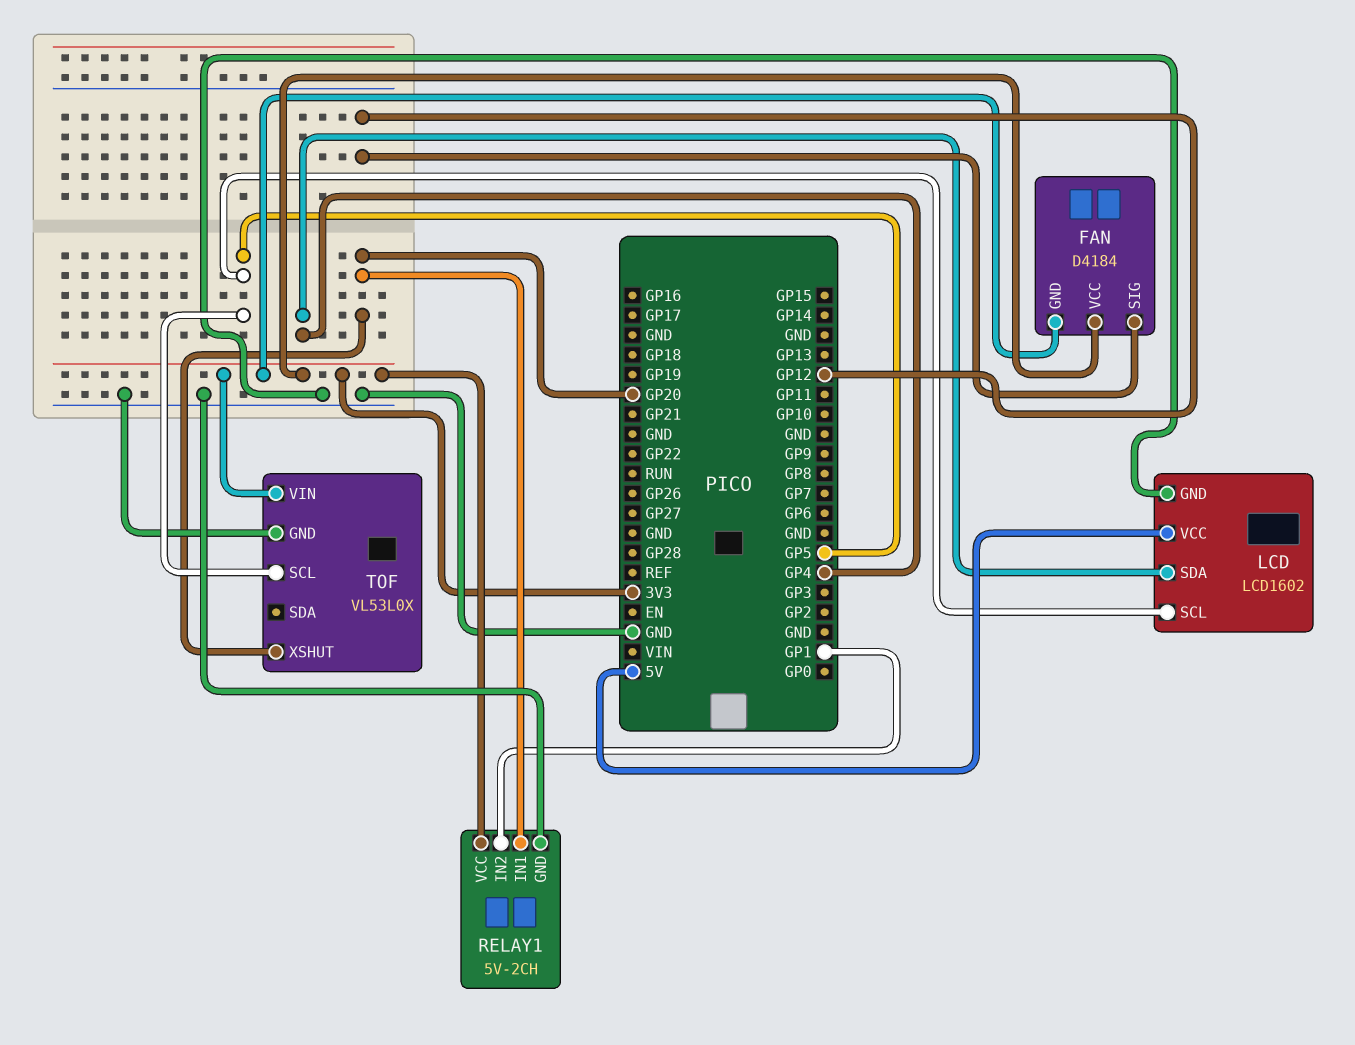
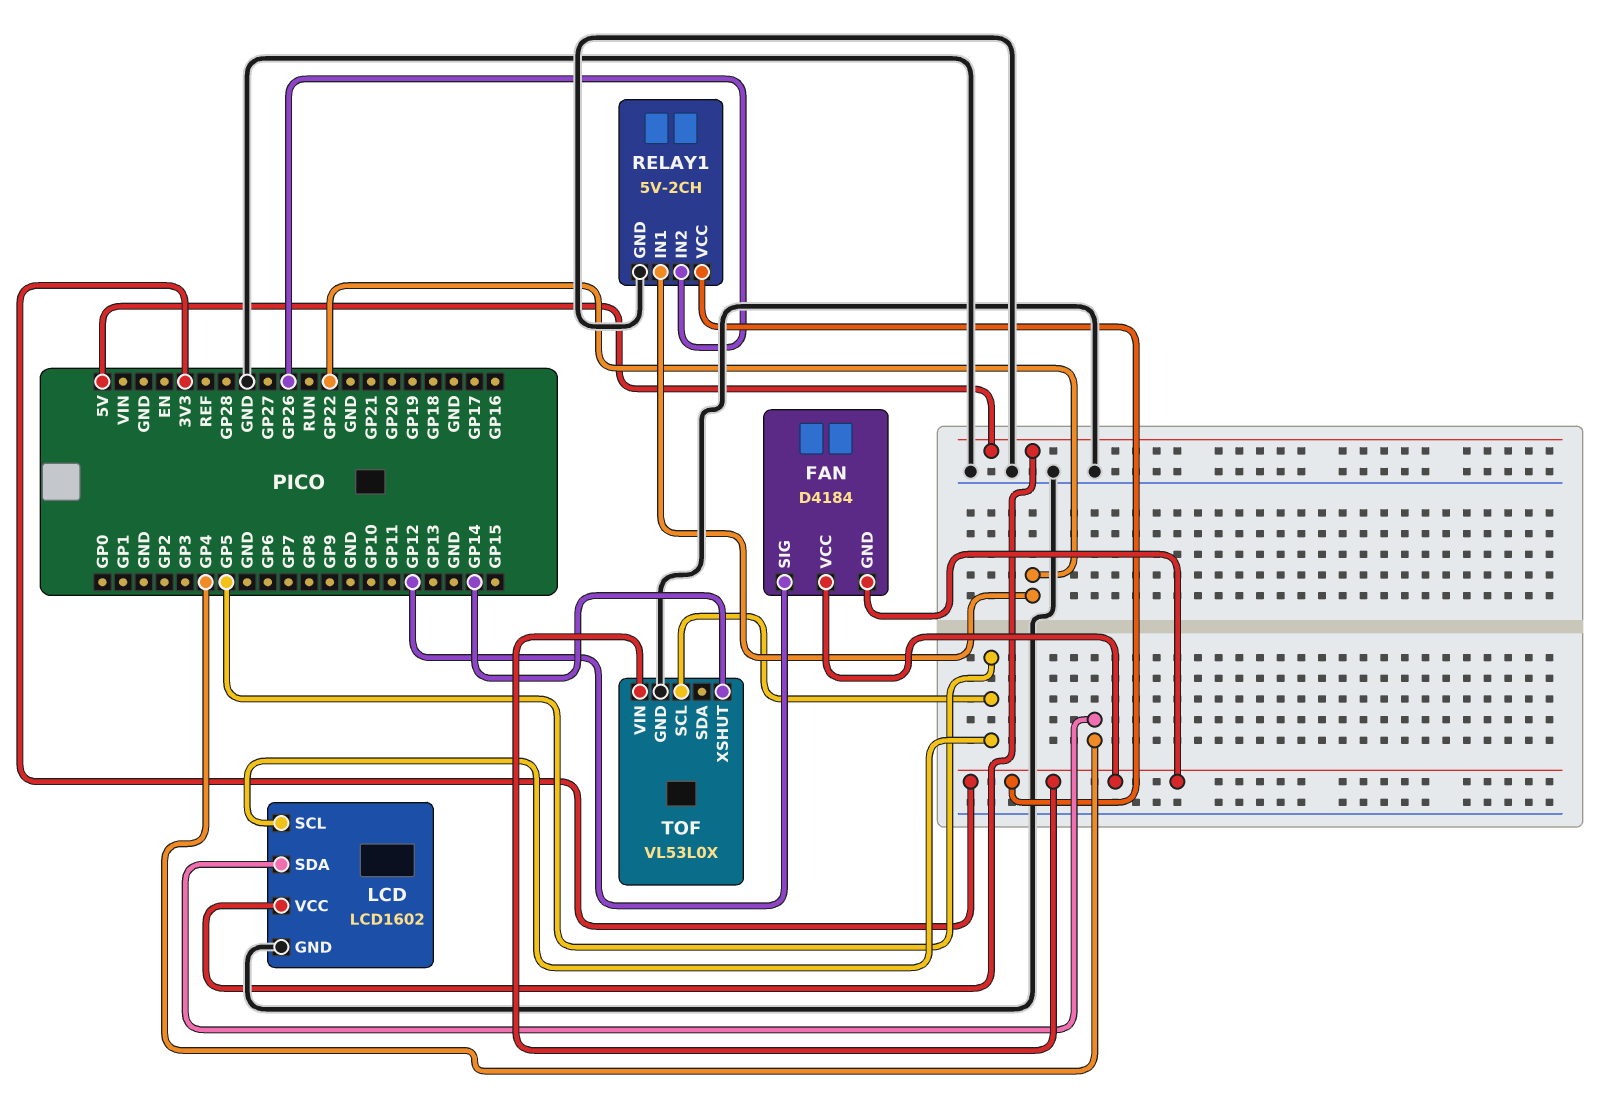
RELAY1 pin IN1: GP20 -> GP22
RELAY1 pin IN2: GP1 -> GP26
TOF pin XSHUT: GP20 -> GP14

